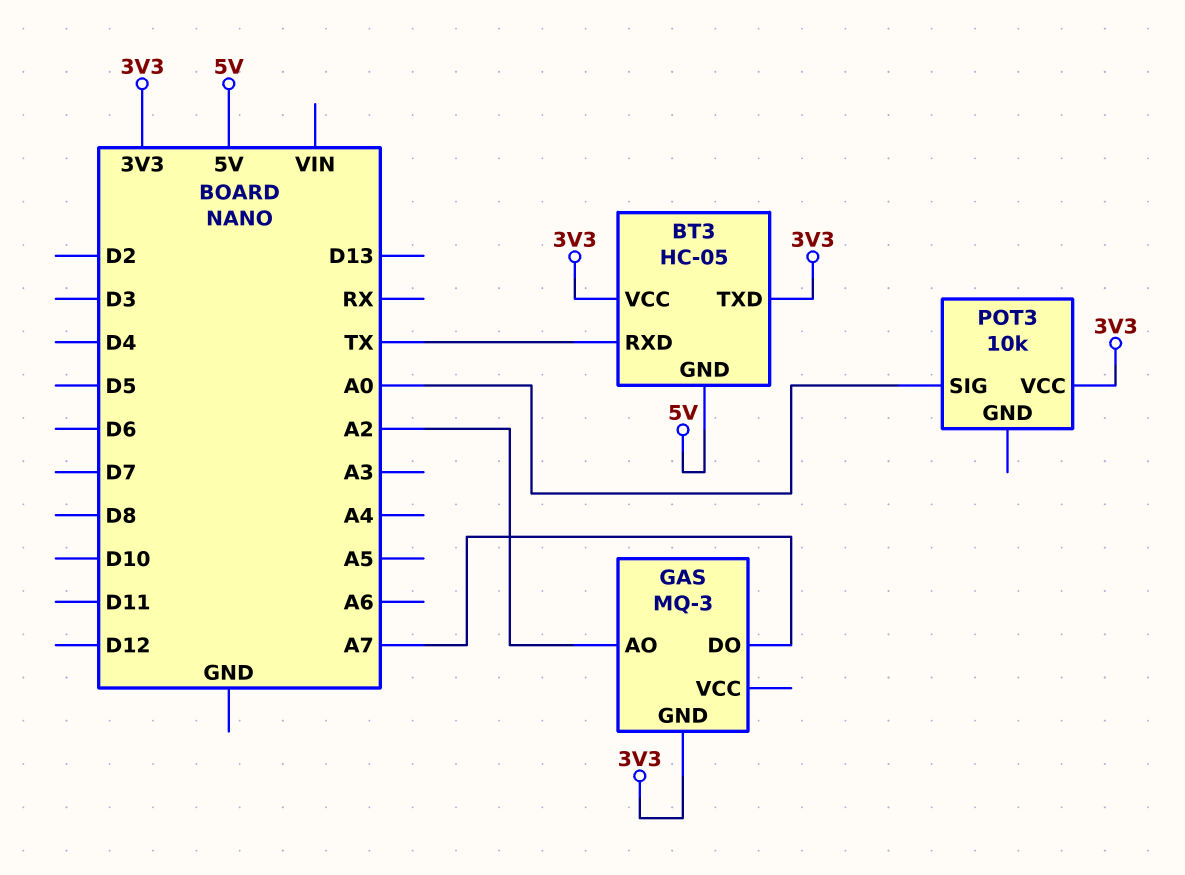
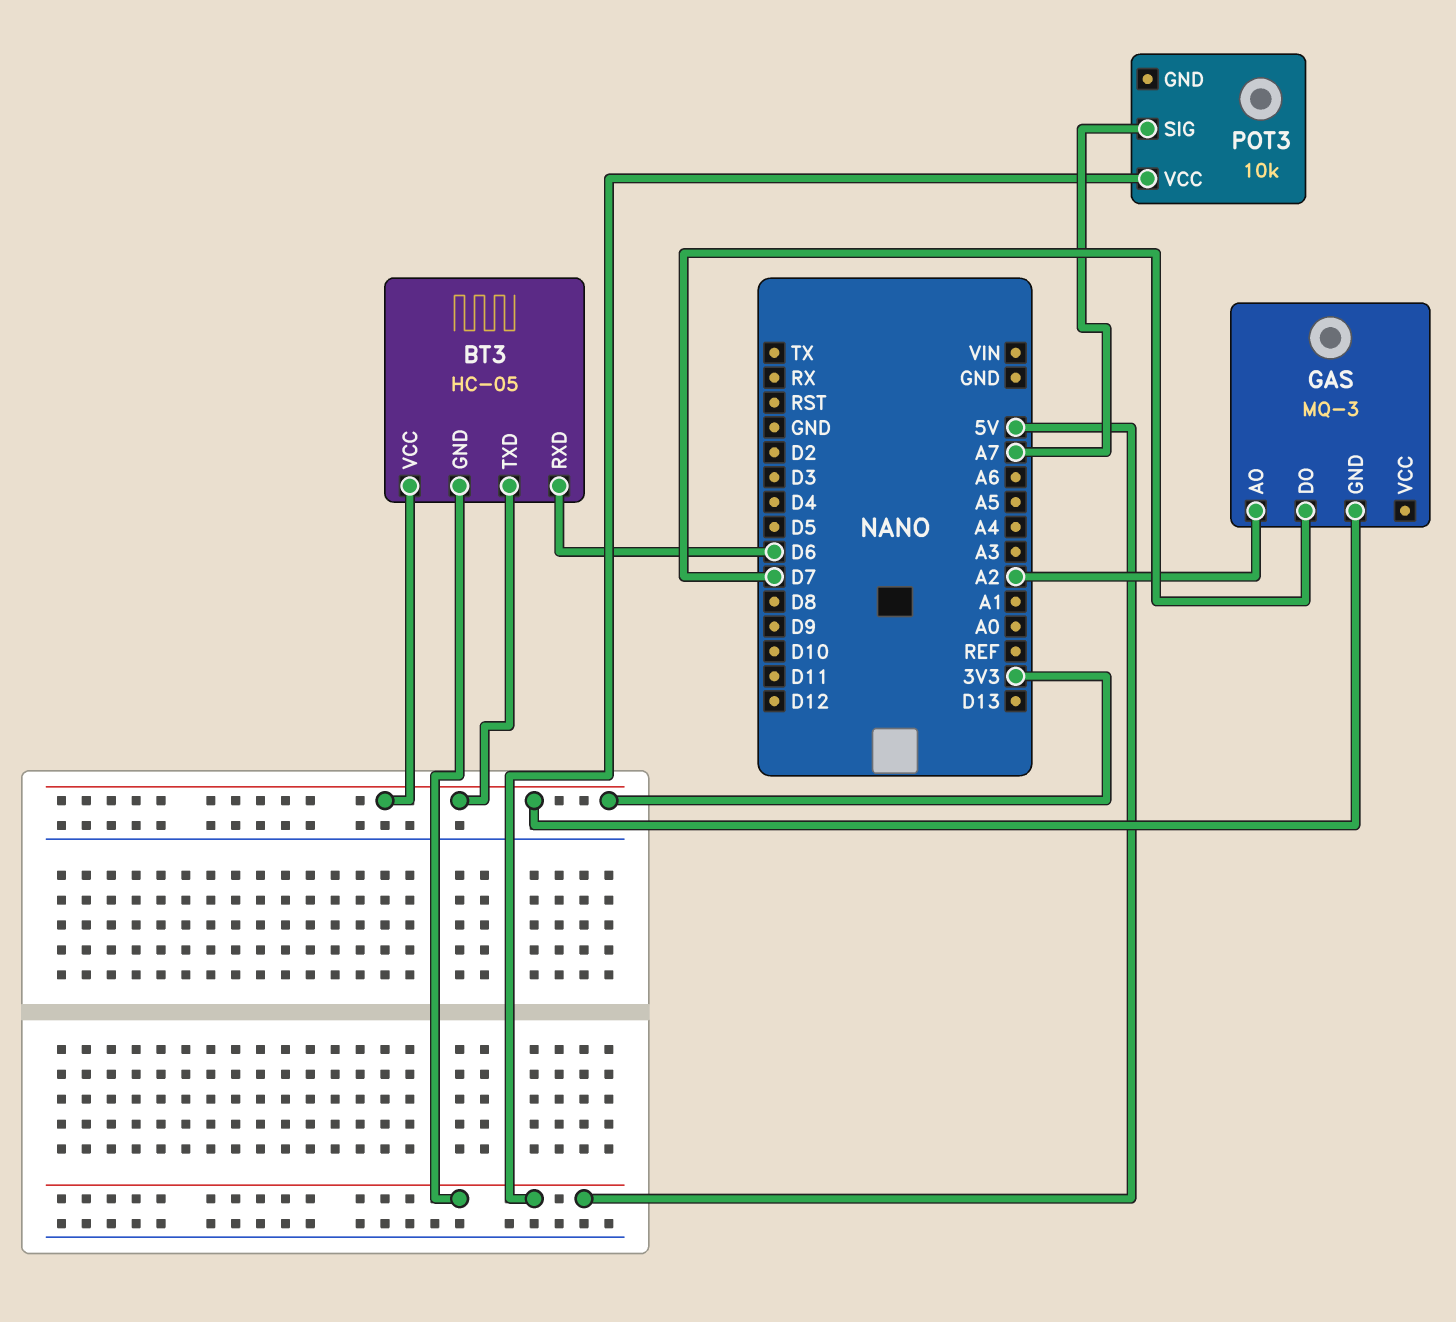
BT3 pin RXD: TX -> D6
GAS pin DO: A7 -> D7
POT3 pin SIG: A0 -> A7
POT3 pin VCC: 3V3 -> 5V

